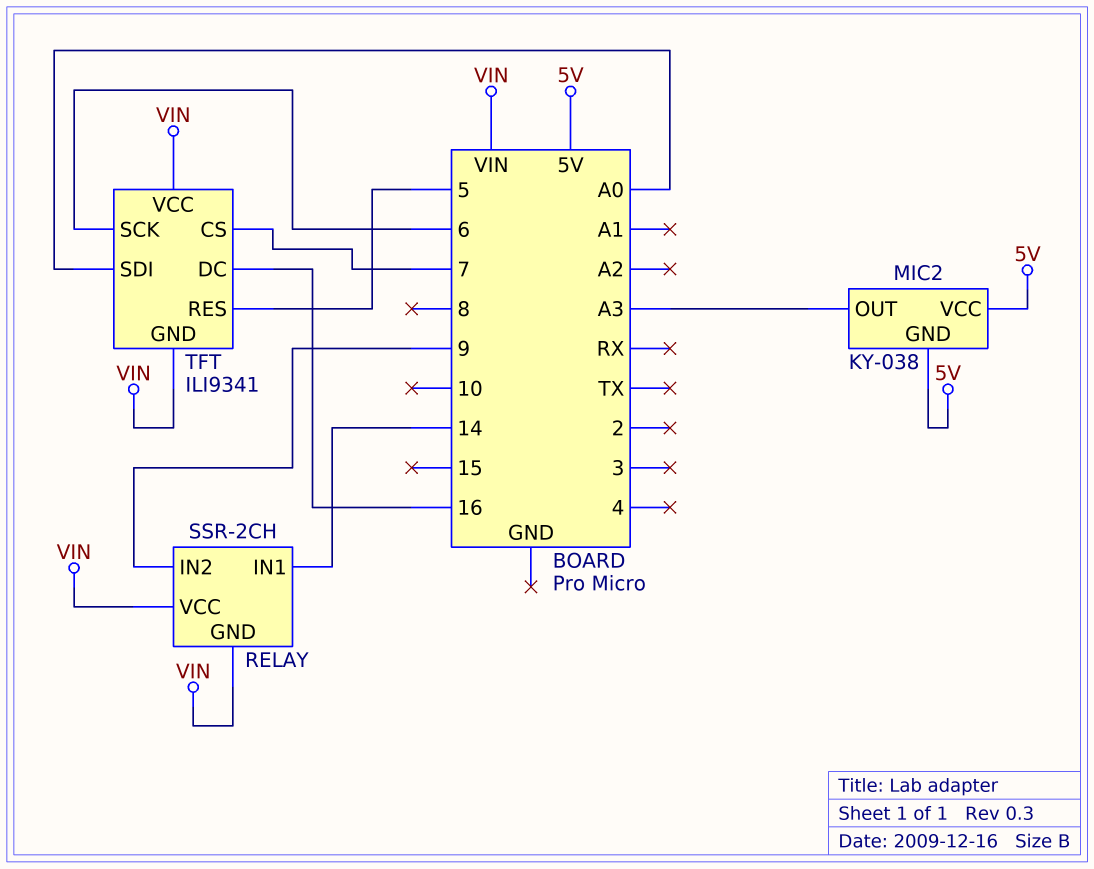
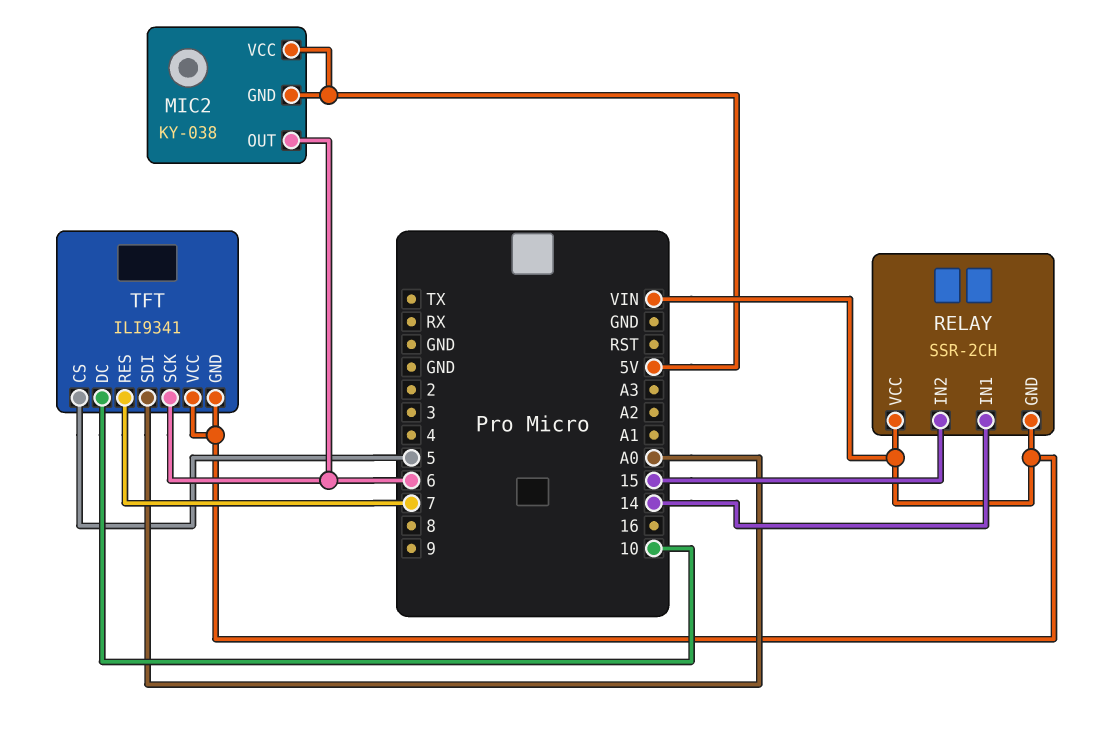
MIC2 pin OUT: A3 -> 6
RELAY pin IN2: 9 -> 15
TFT pin CS: 7 -> 5
TFT pin DC: 16 -> 10
TFT pin RES: 5 -> 7

